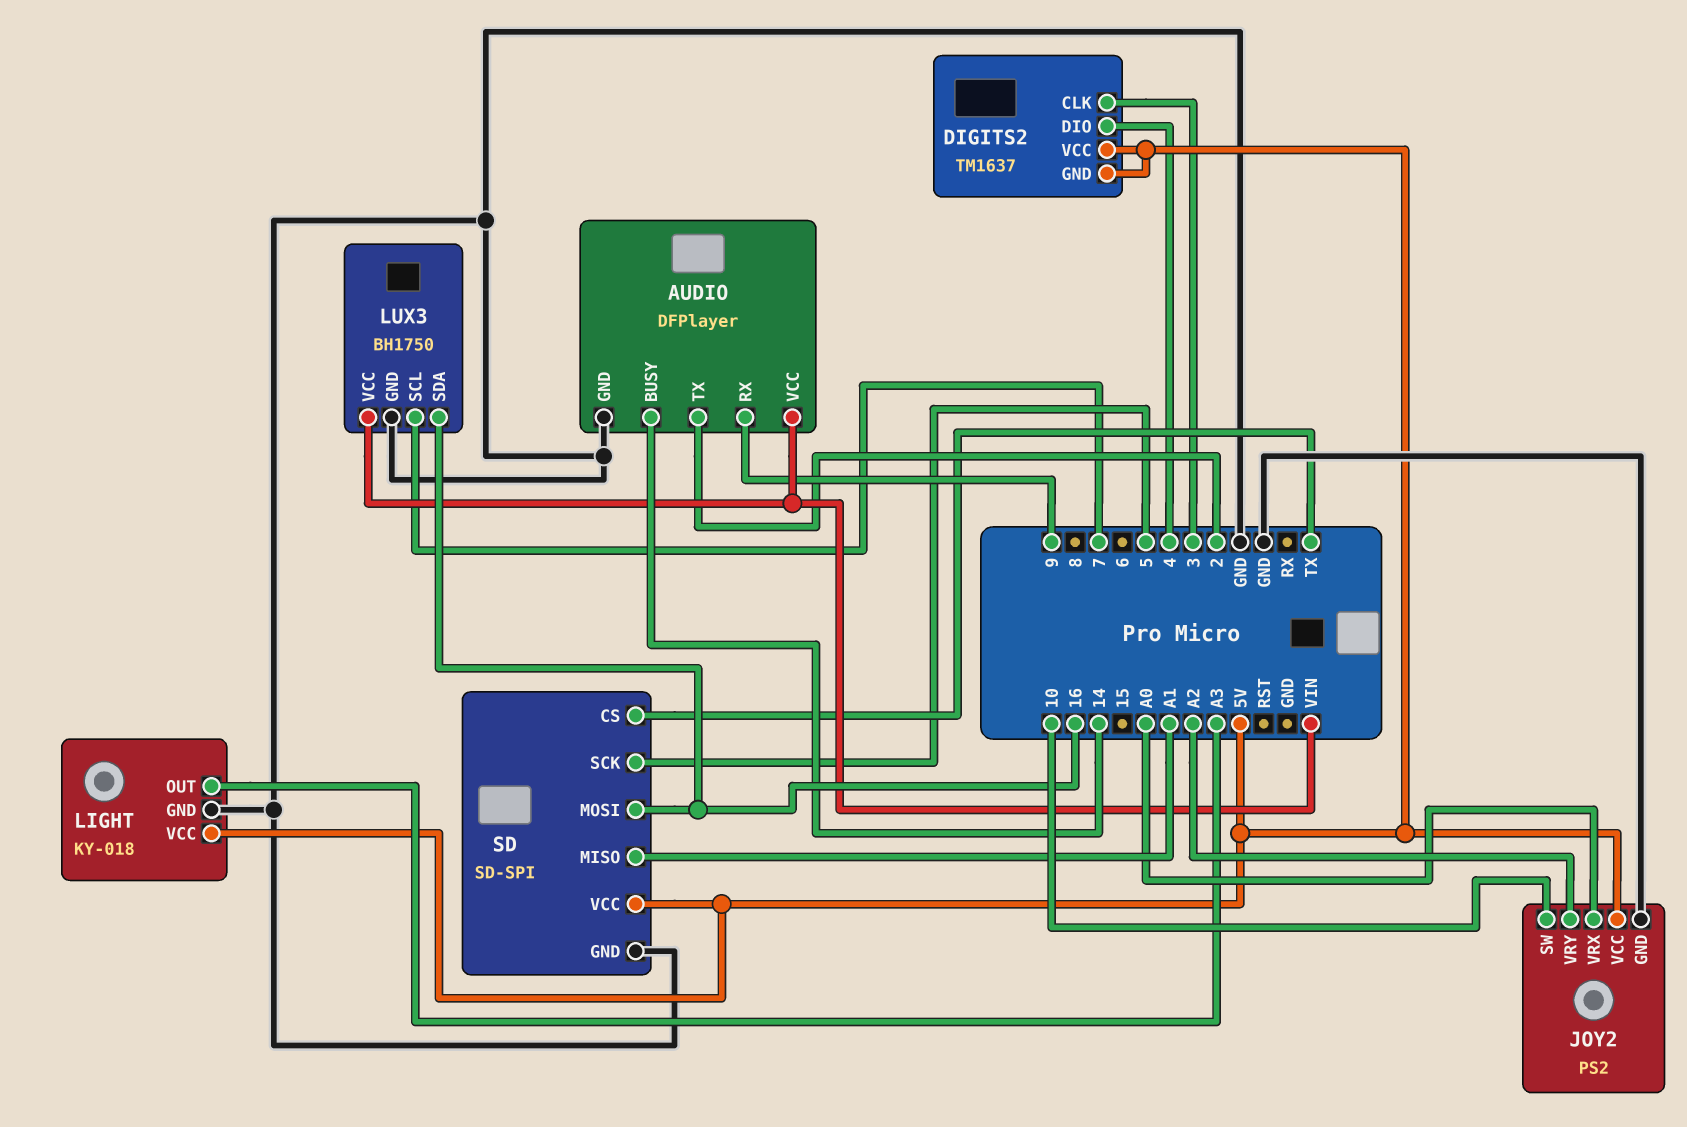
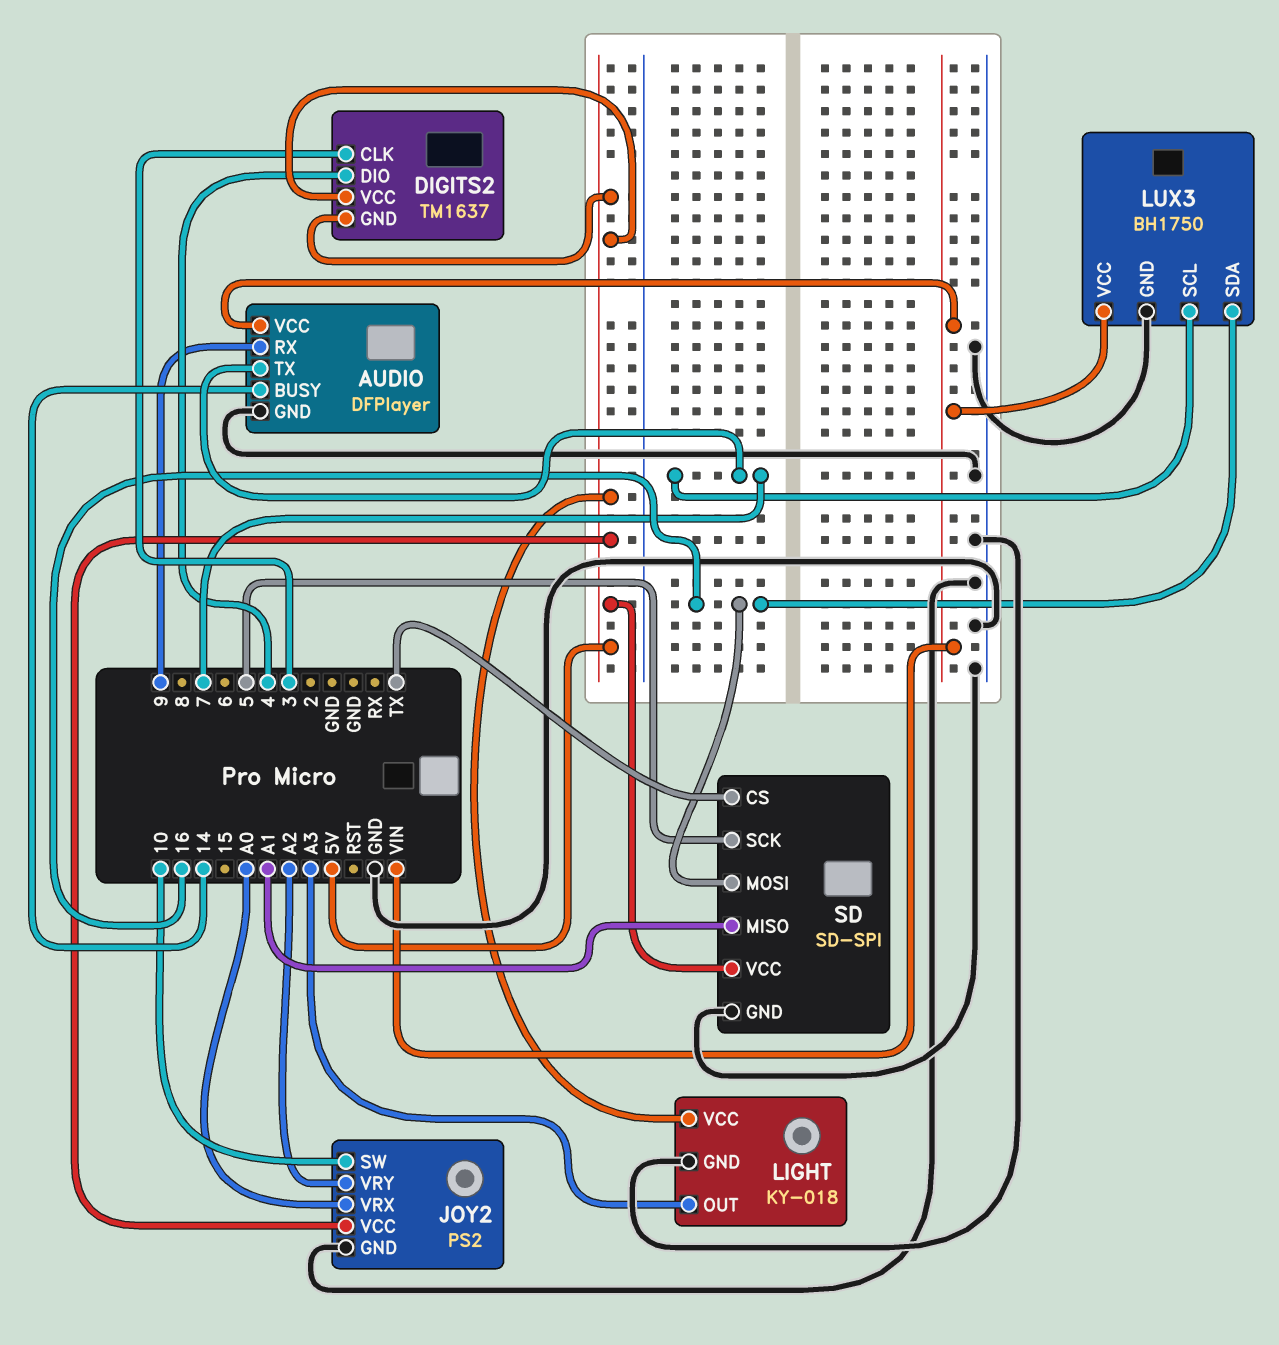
AUDIO pin TX: 2 -> 7

